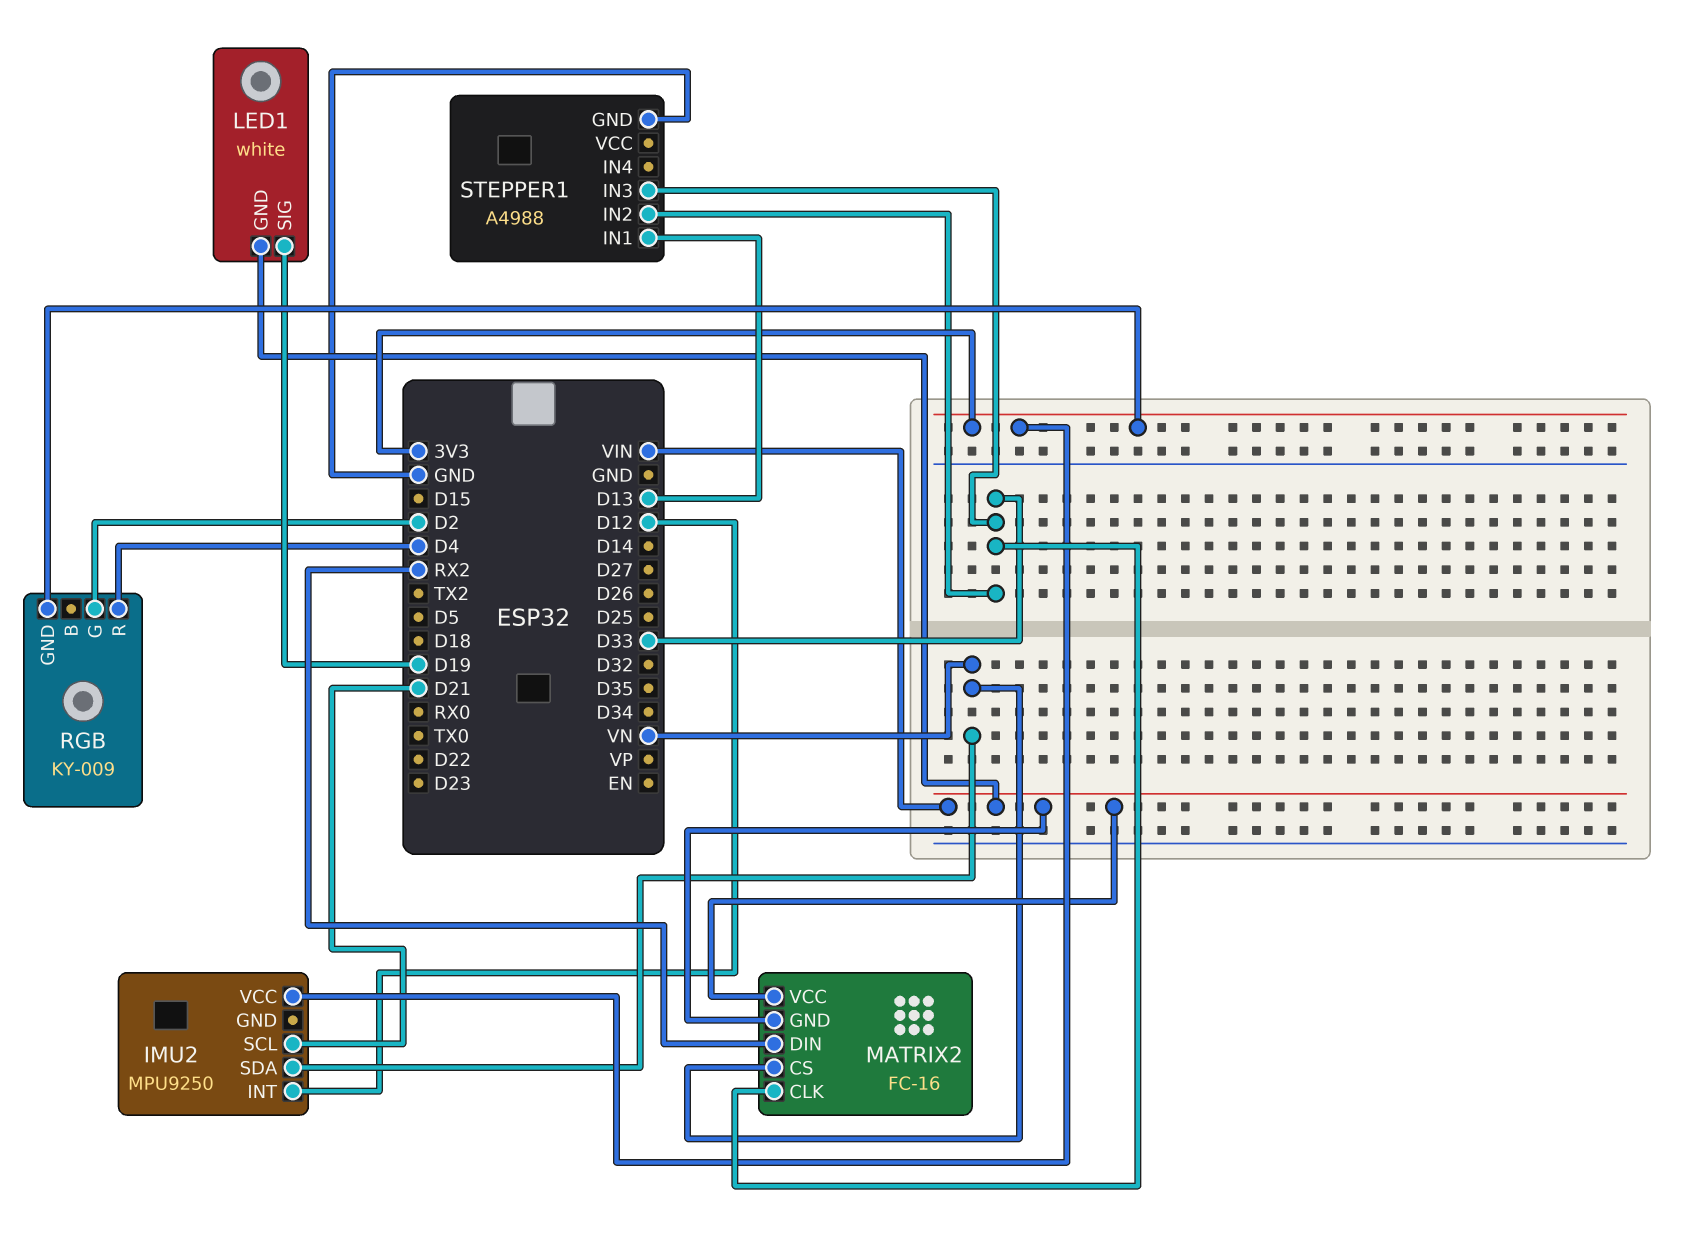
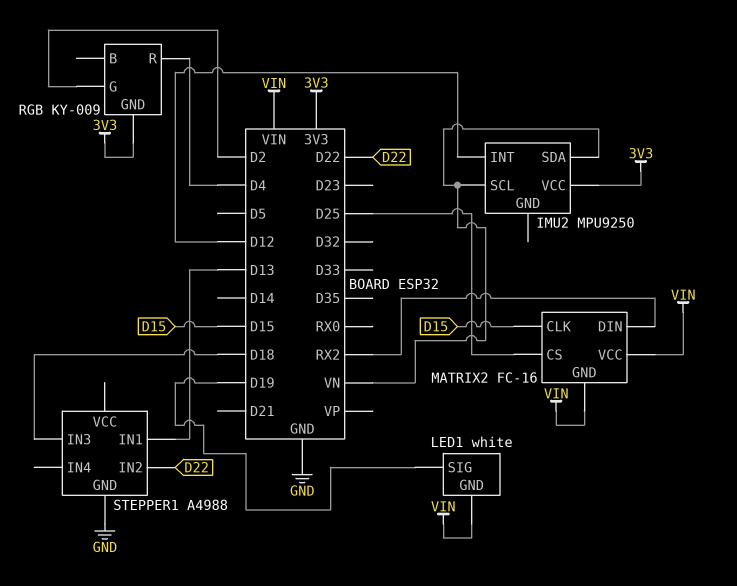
IMU2 pin SCL: D21 -> VN
MATRIX2 pin CLK: D33 -> D15
MATRIX2 pin CS: VN -> D25
STEPPER1 pin IN2: D33 -> D22
STEPPER1 pin IN3: D33 -> D18

